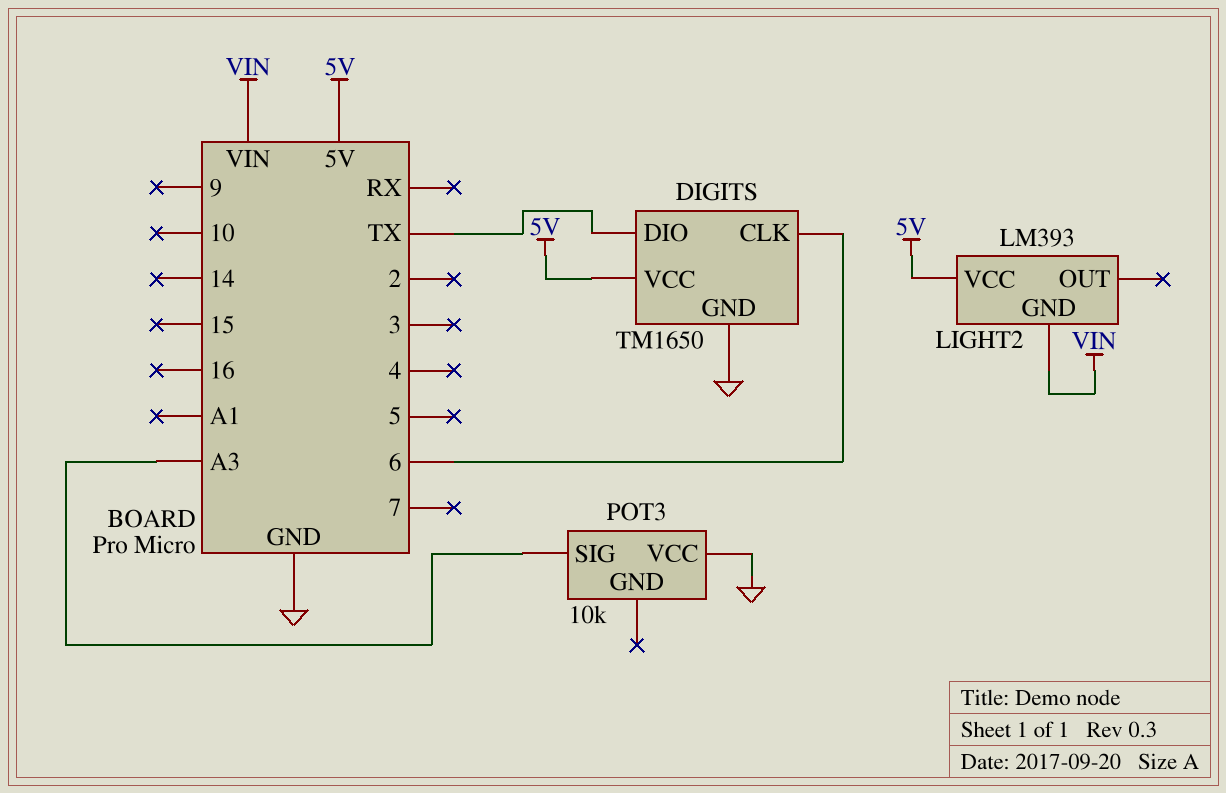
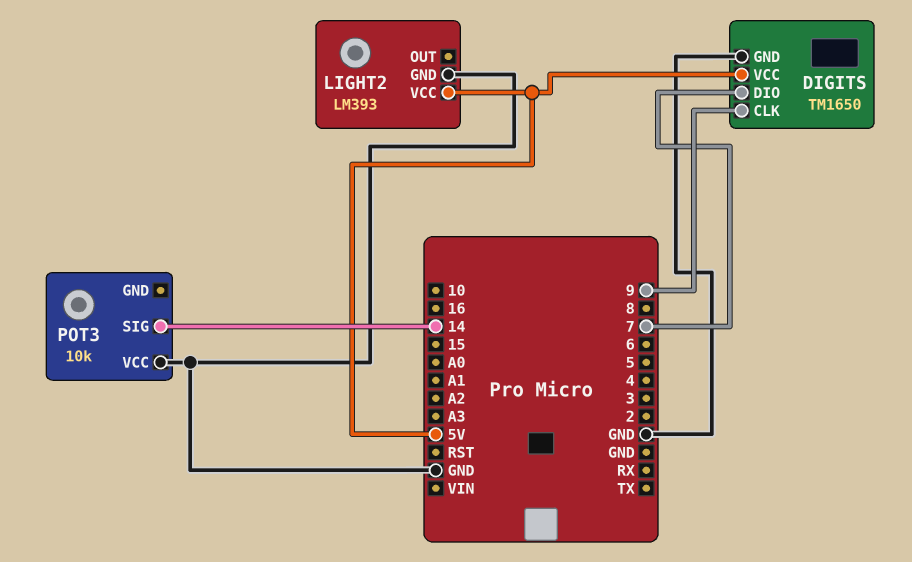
DIGITS pin CLK: 6 -> 9
DIGITS pin DIO: TX -> 7
LIGHT2 pin GND: VIN -> GND
POT3 pin SIG: A3 -> 14

